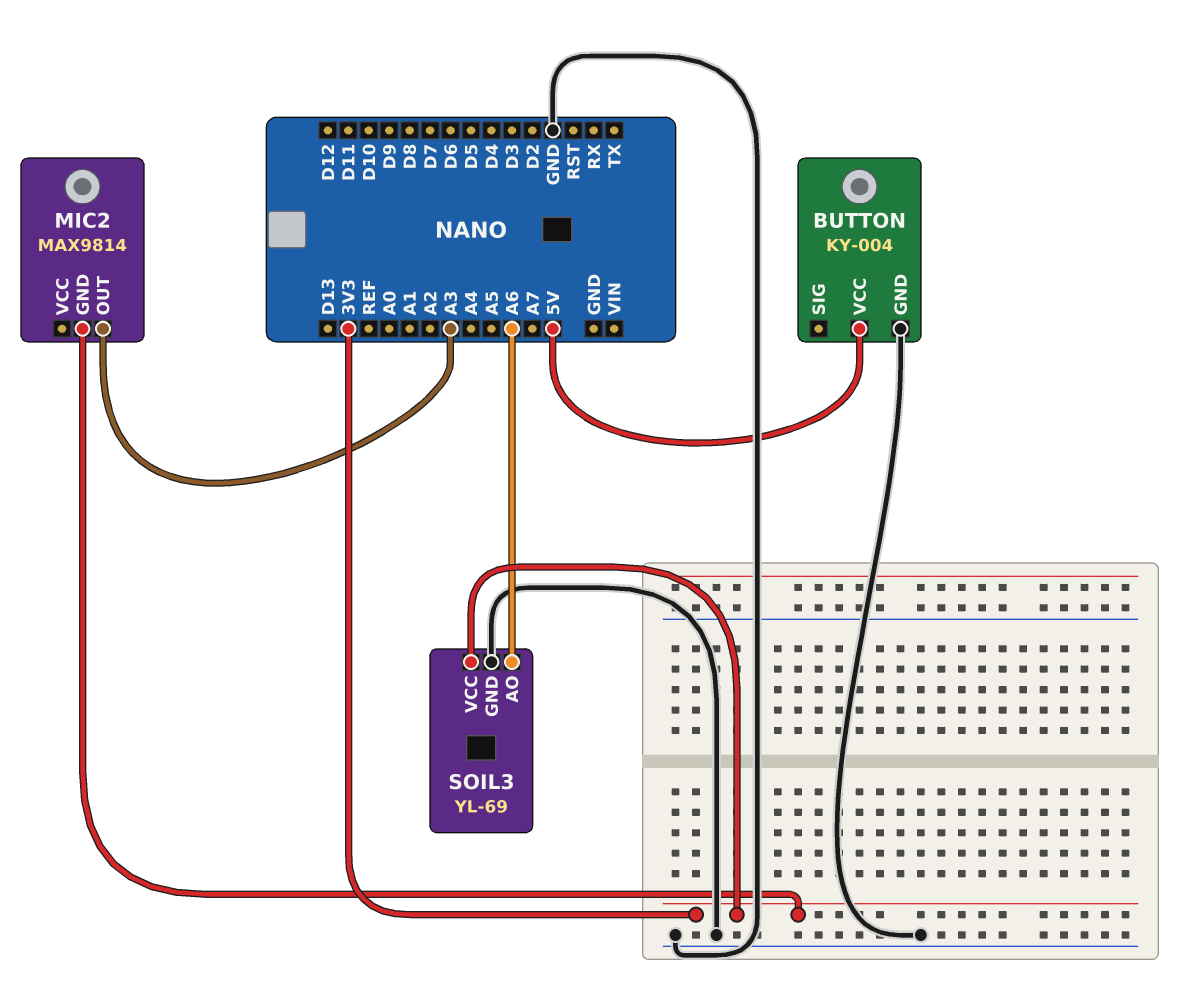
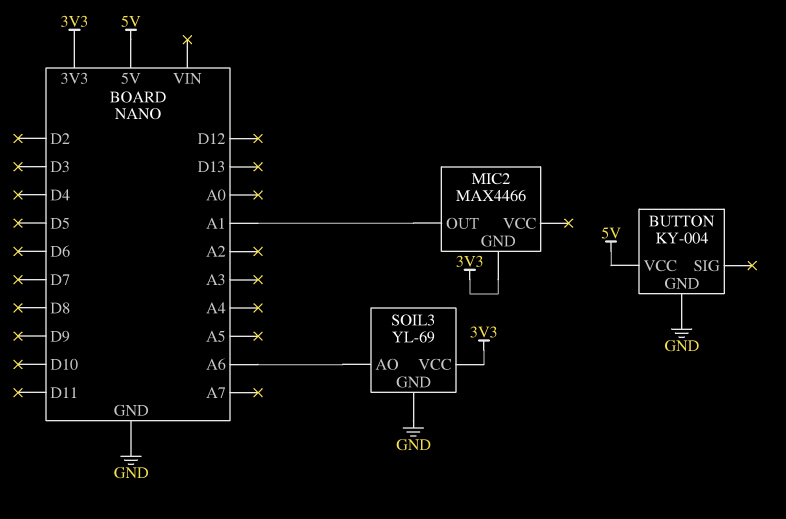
MIC2: MAX9814 -> MAX4466
MIC2 pin OUT: A3 -> A1

